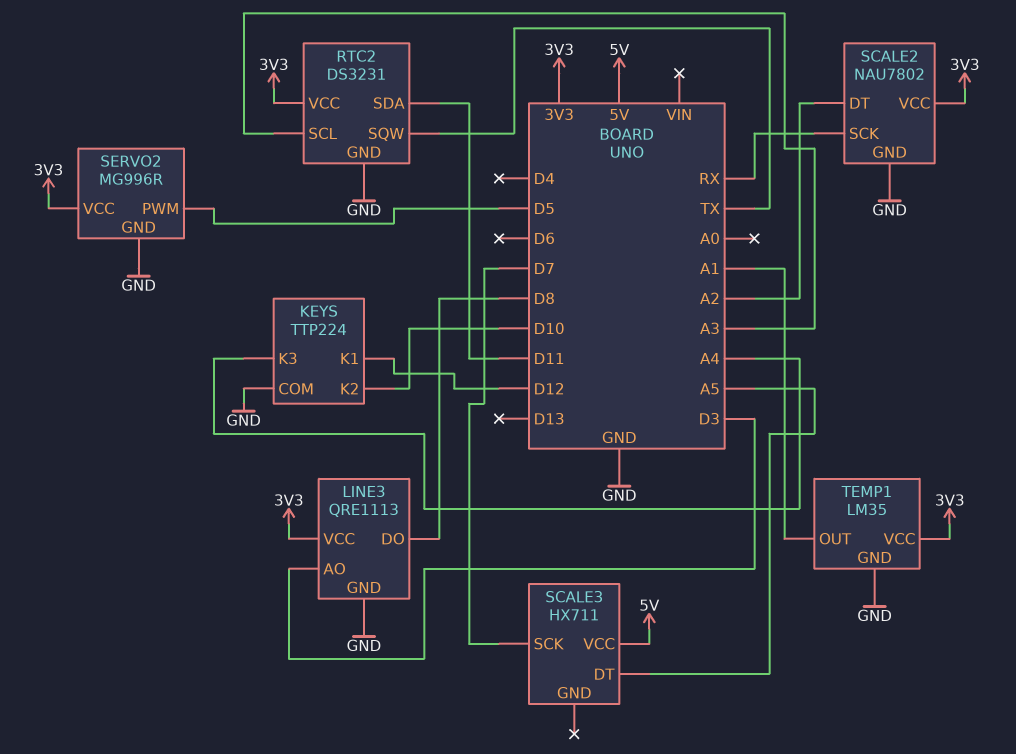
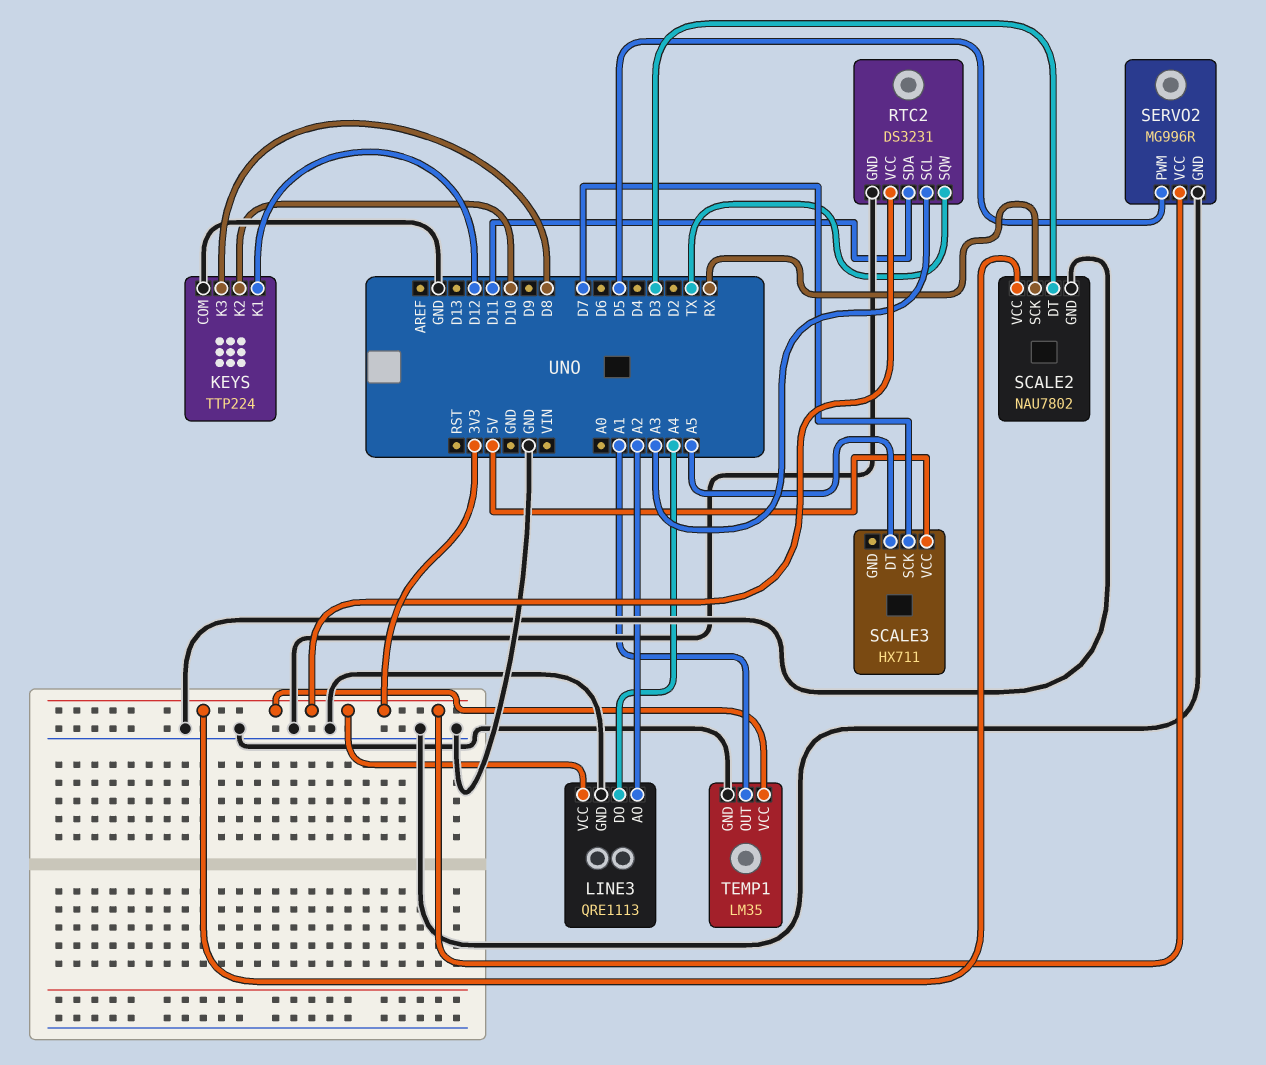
KEYS pin K3: A4 -> D8
LINE3 pin AO: D3 -> A2
LINE3 pin DO: D8 -> A4
SCALE2 pin DT: A2 -> D3

